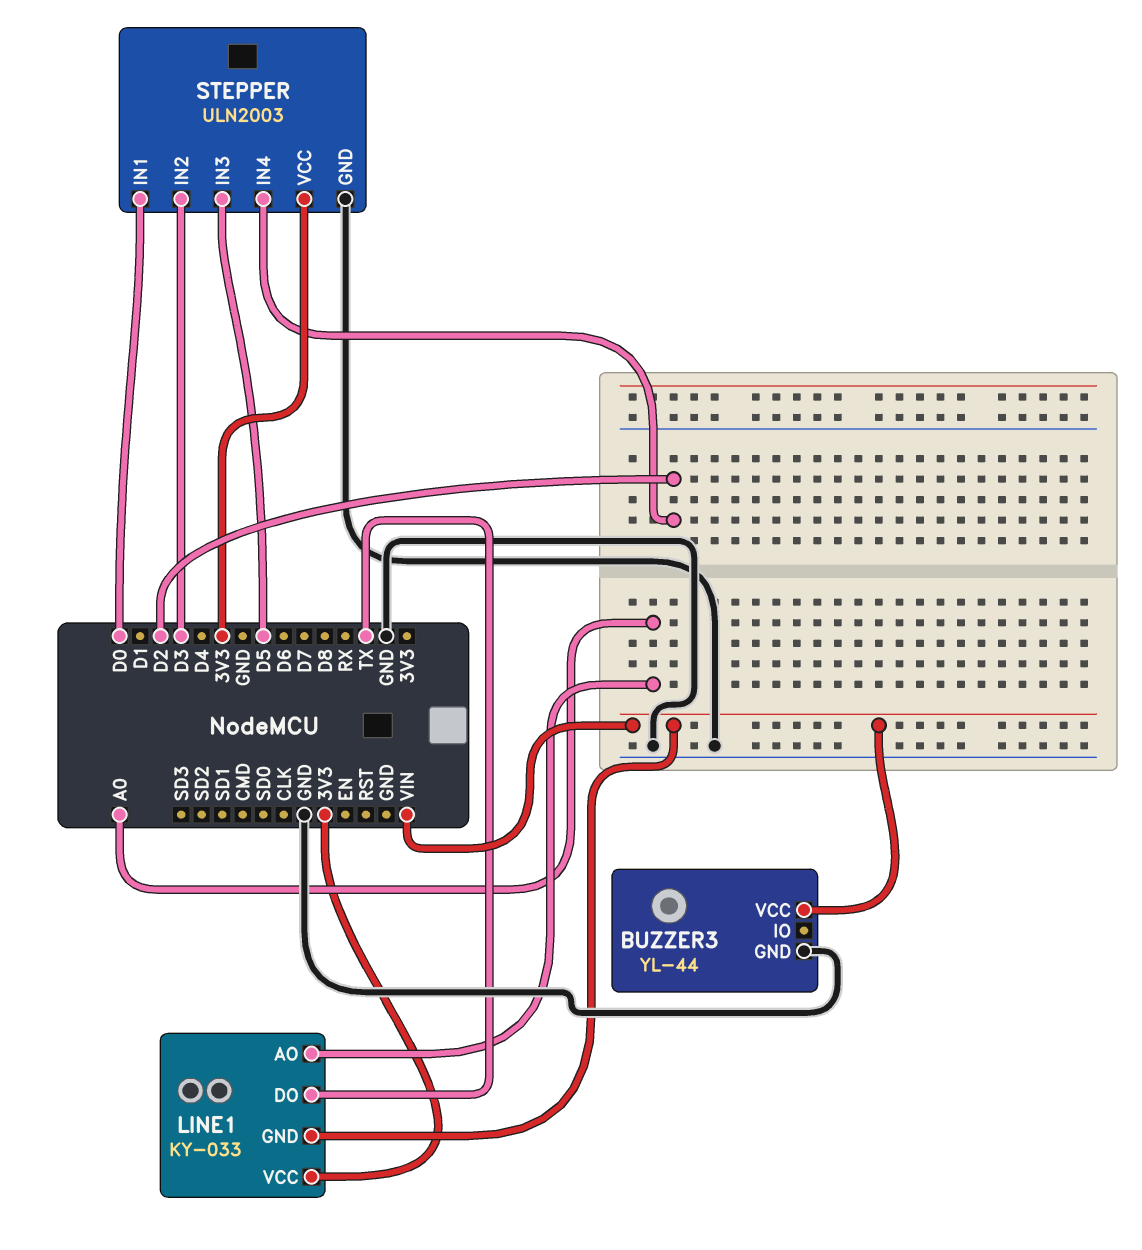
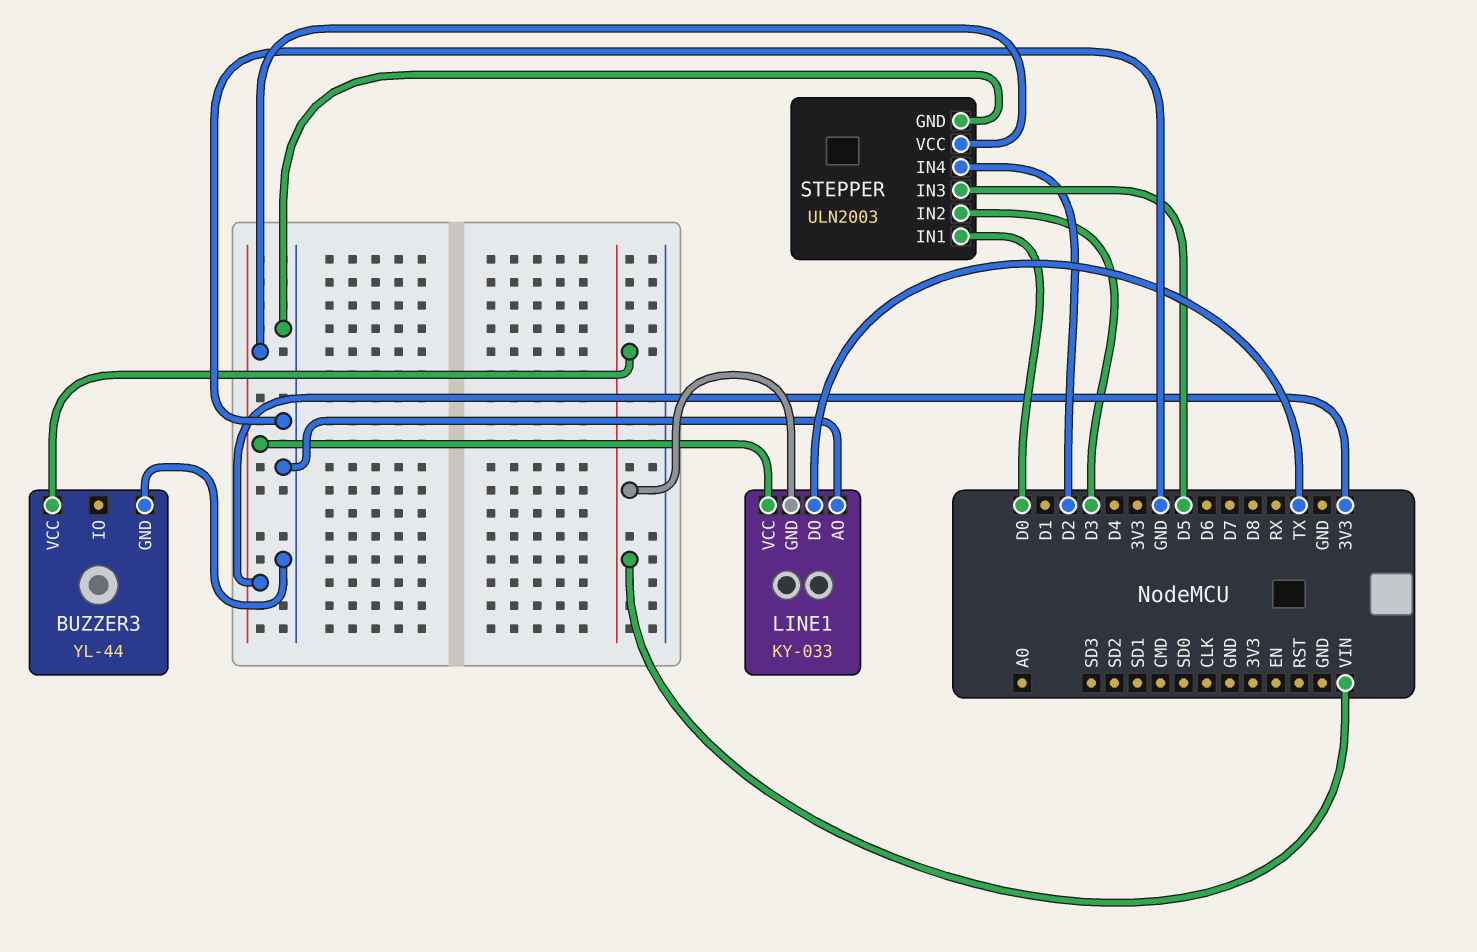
LINE1 pin AO: A0 -> GND

